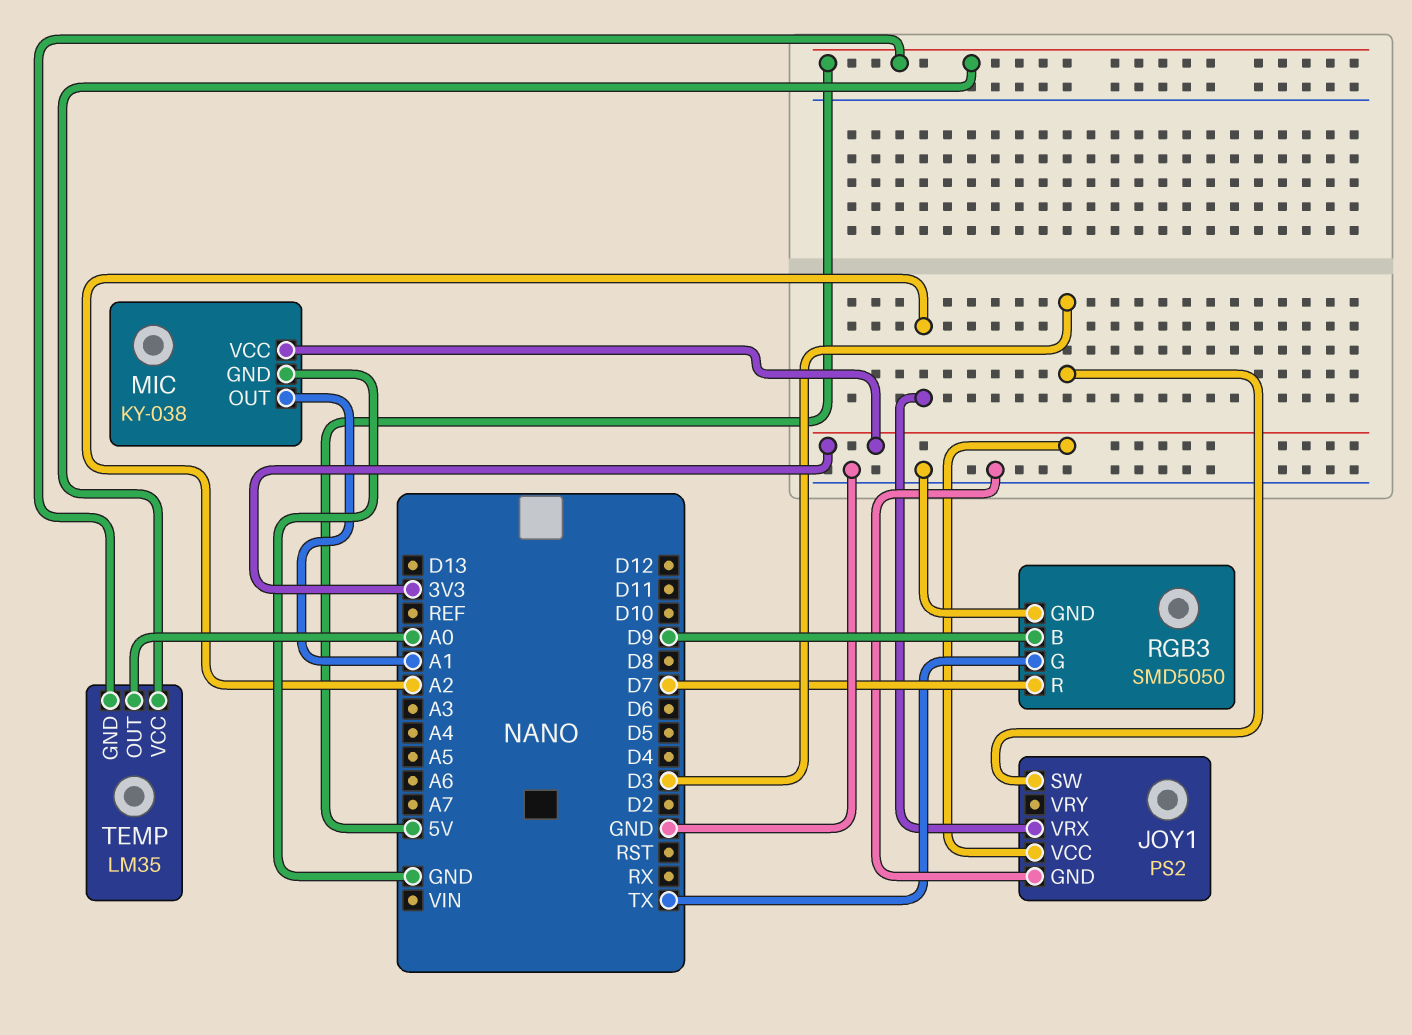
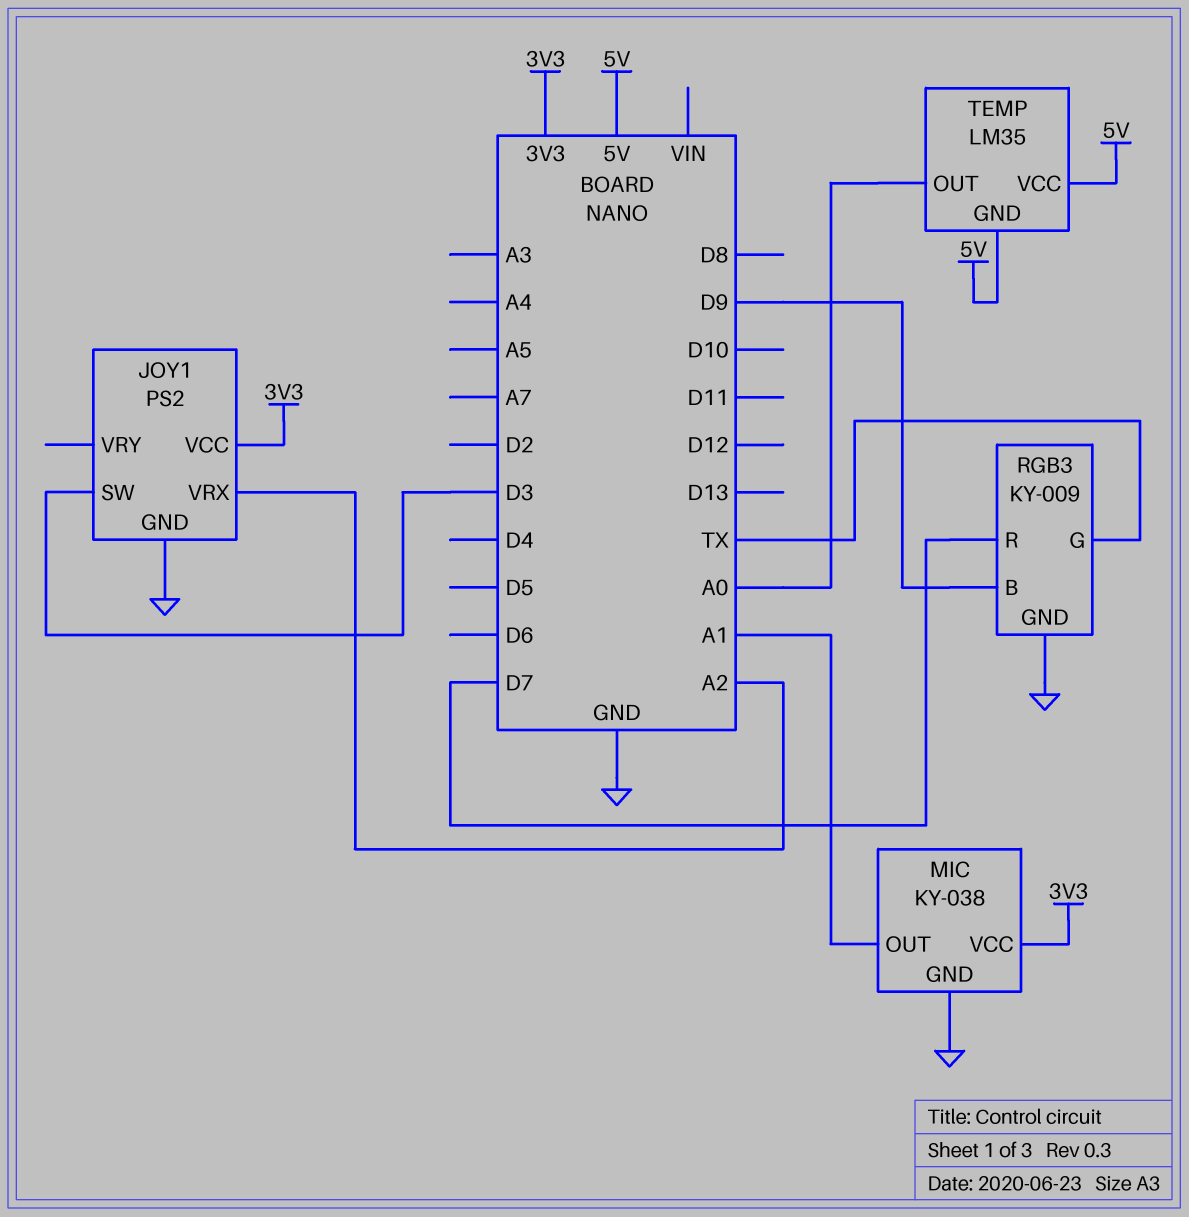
RGB3: SMD5050 -> KY-009

